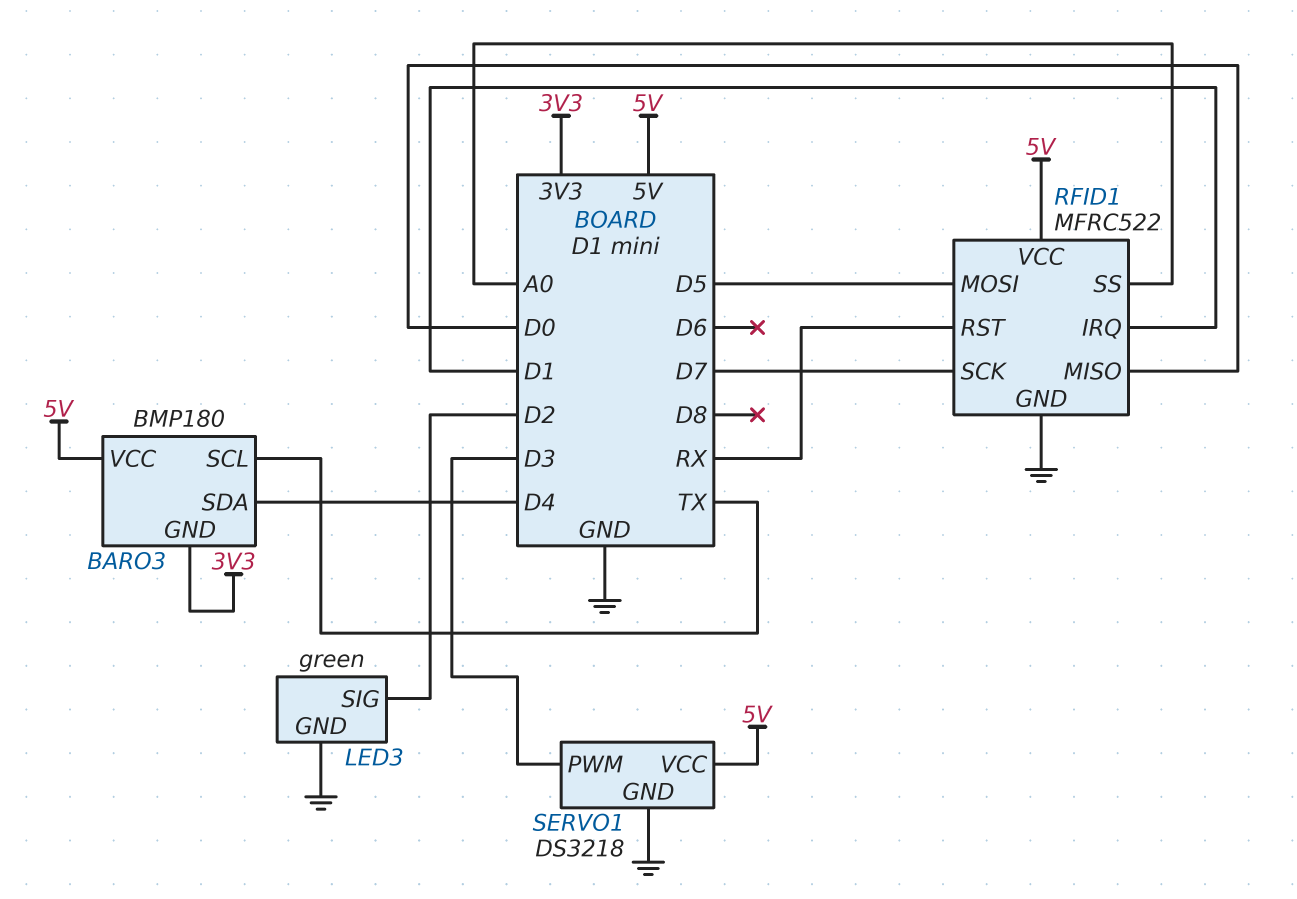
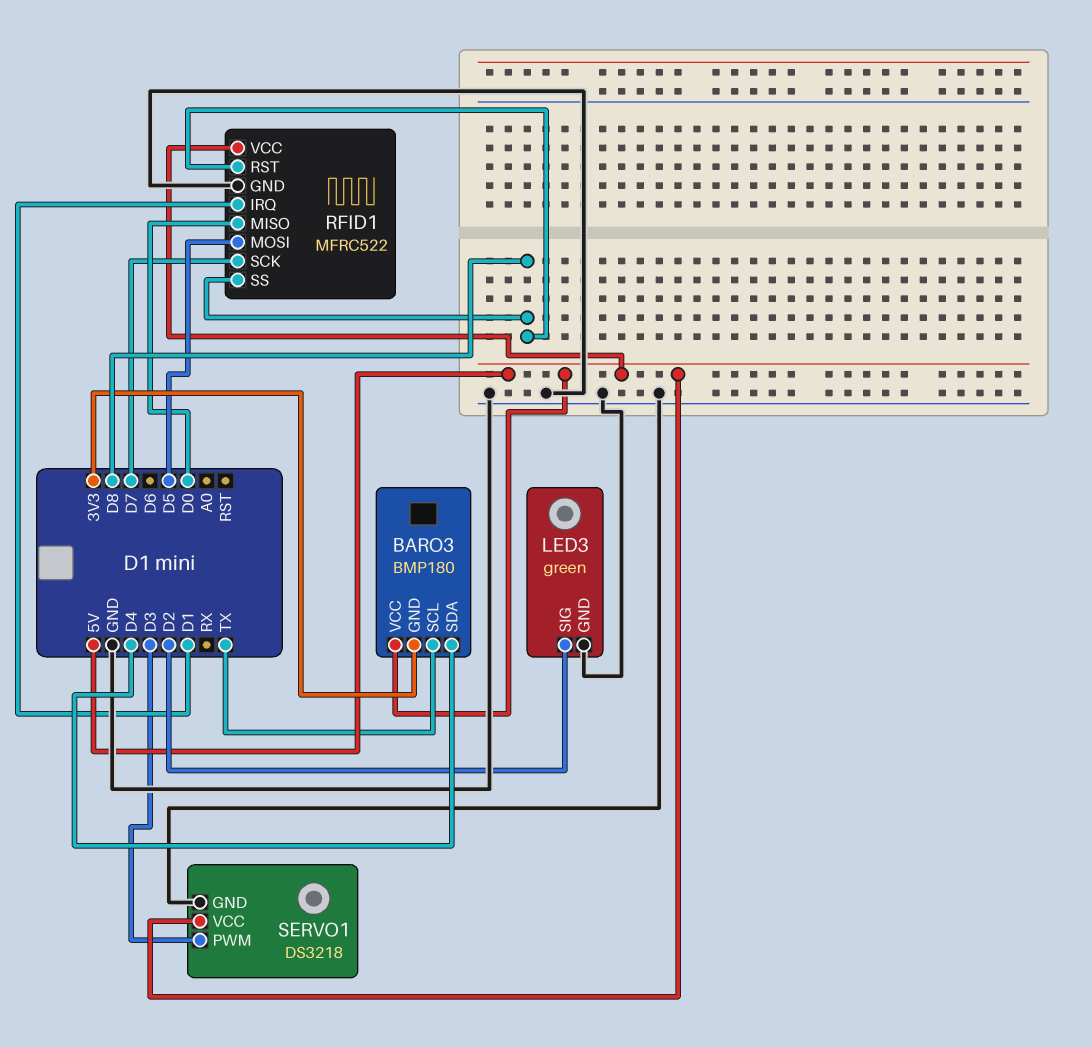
RFID1 pin RST: RX -> D8
RFID1 pin SS: A0 -> D8

